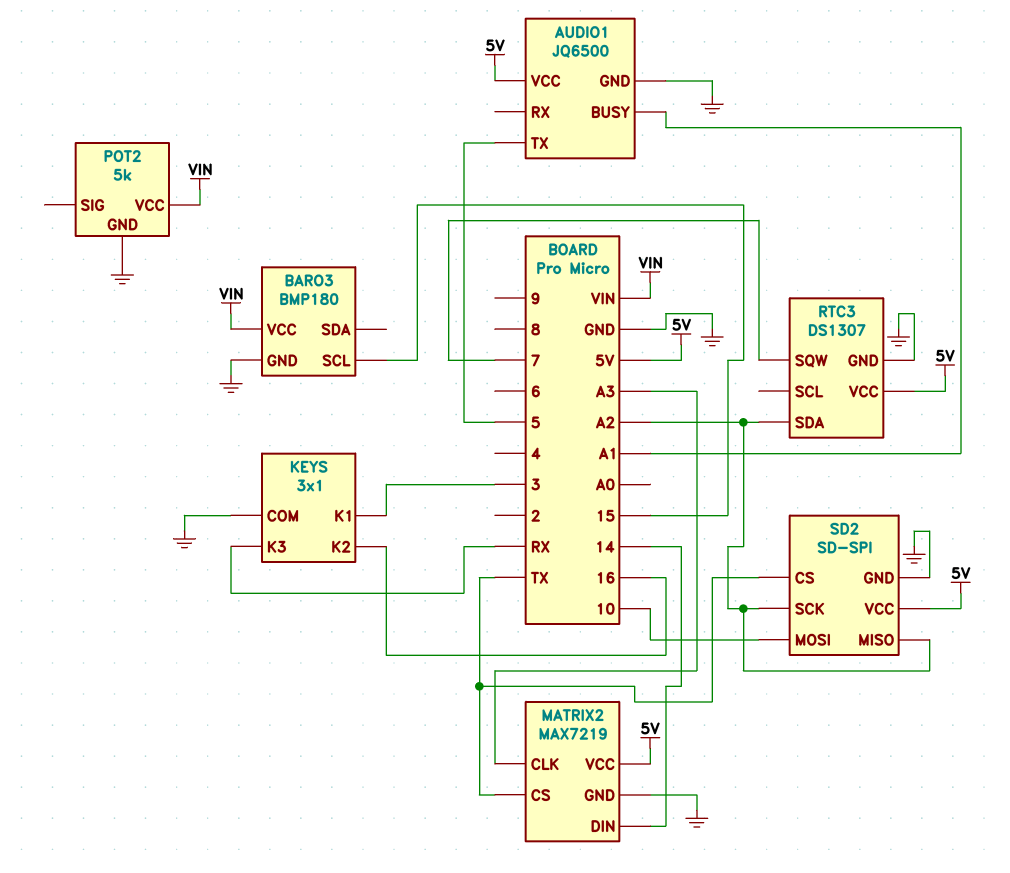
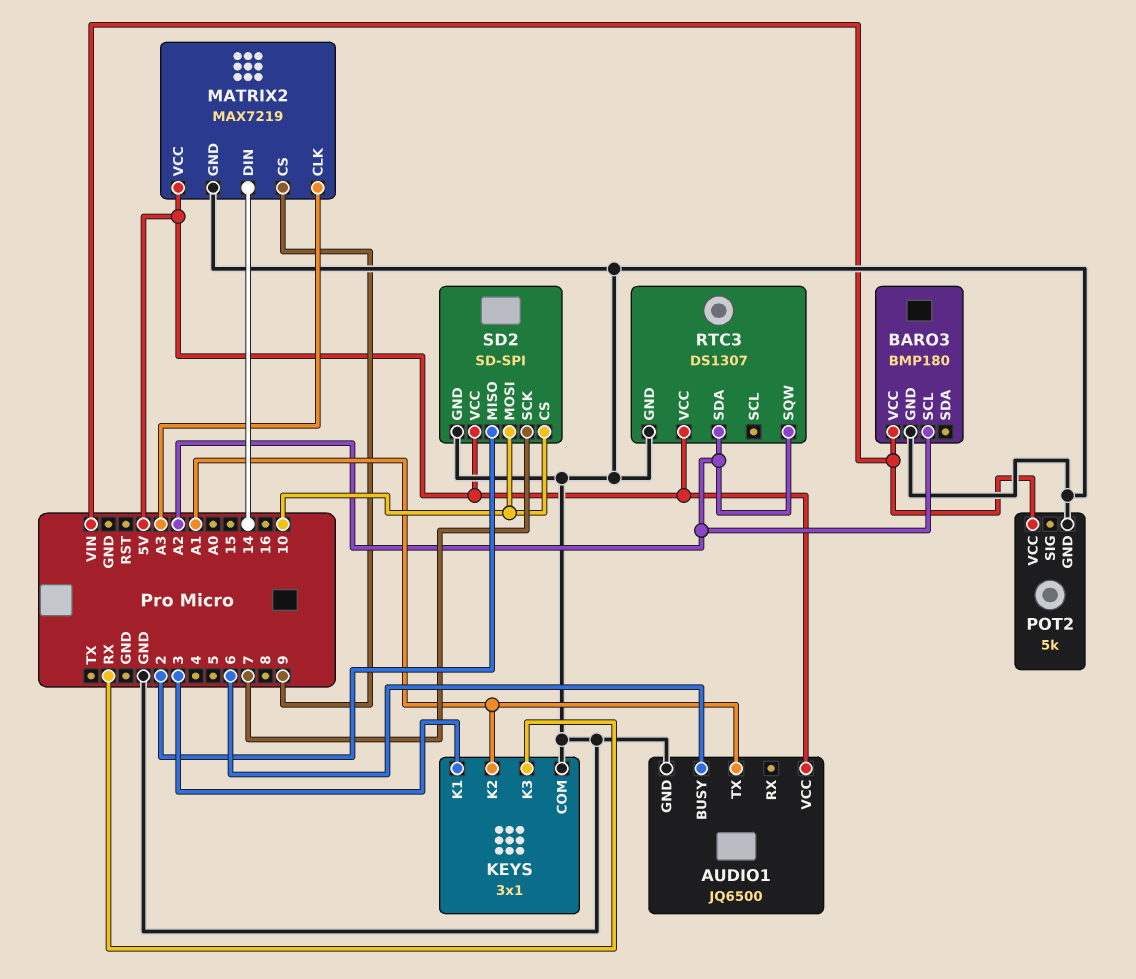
AUDIO1 pin BUSY: A1 -> 6
AUDIO1 pin TX: 5 -> A1
BARO3 pin SCL: 15 -> A2
KEYS pin K2: 16 -> A1
MATRIX2 pin CS: TX -> 9
RTC3 pin SQW: 7 -> A2
SD2 pin CS: TX -> 10
SD2 pin MISO: A2 -> 2
SD2 pin SCK: A2 -> 7

